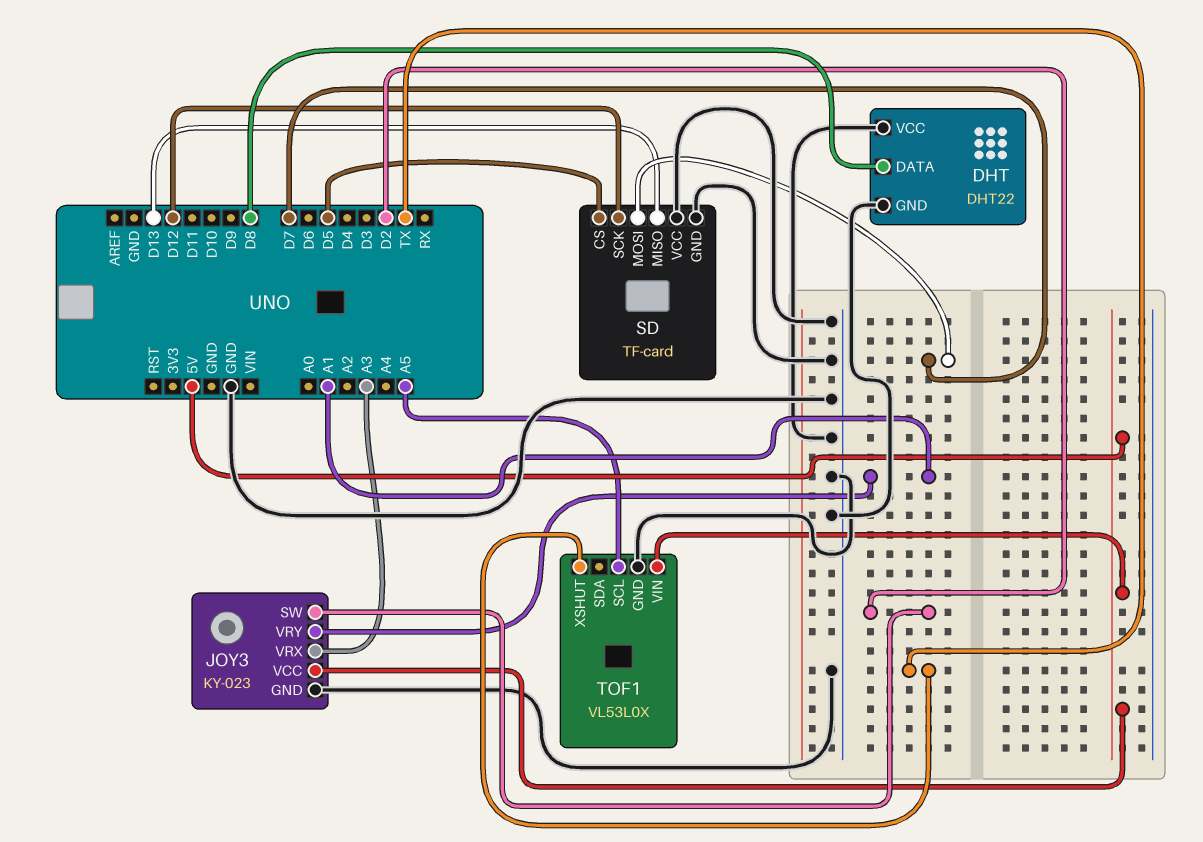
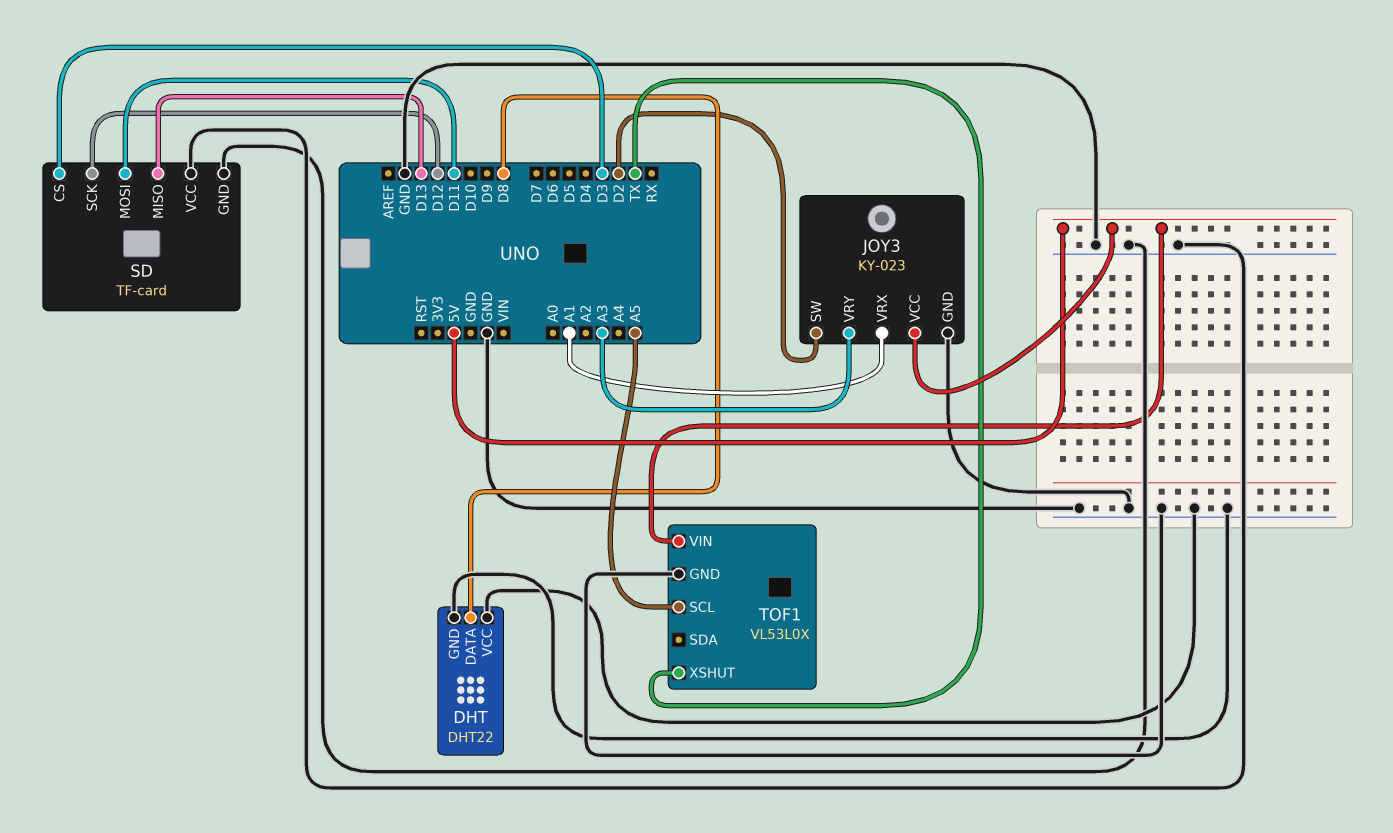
JOY3 pin VRX: A3 -> A1
JOY3 pin VRY: A1 -> A3
SD pin CS: D5 -> D3
SD pin MOSI: D7 -> D11

